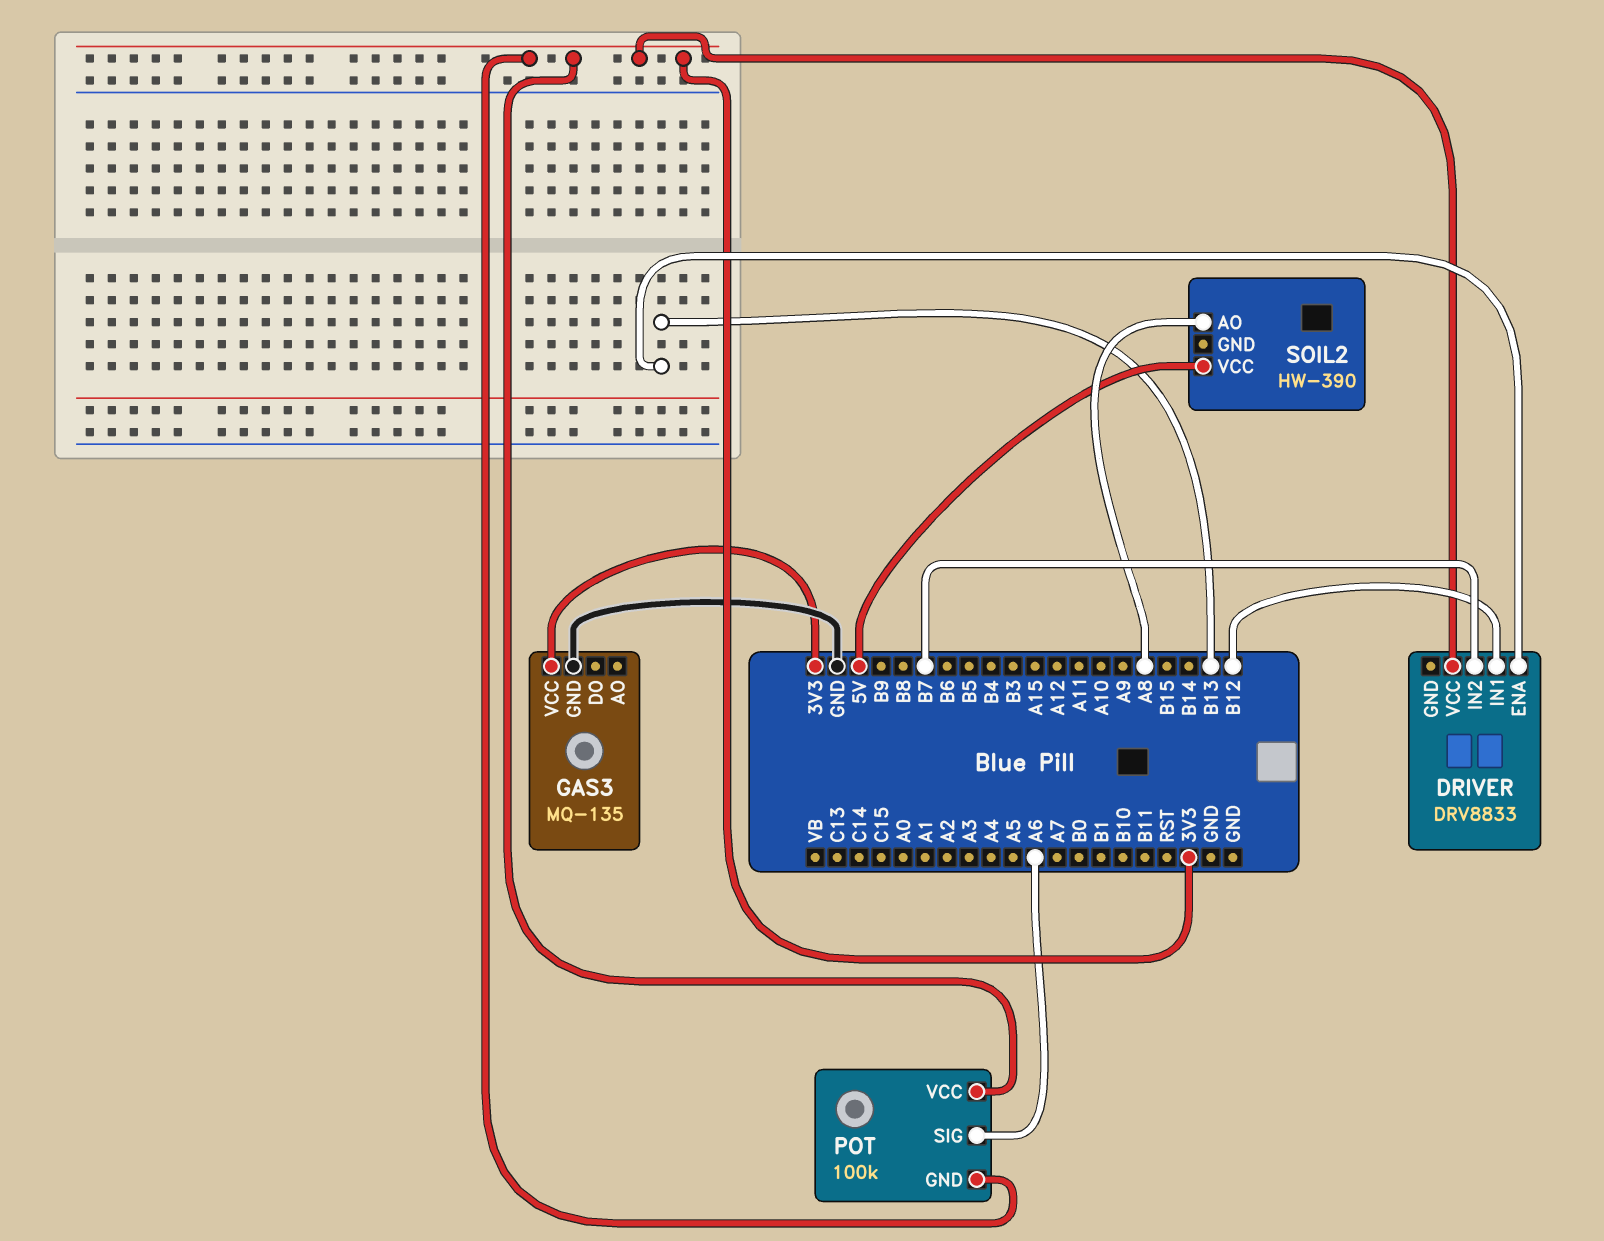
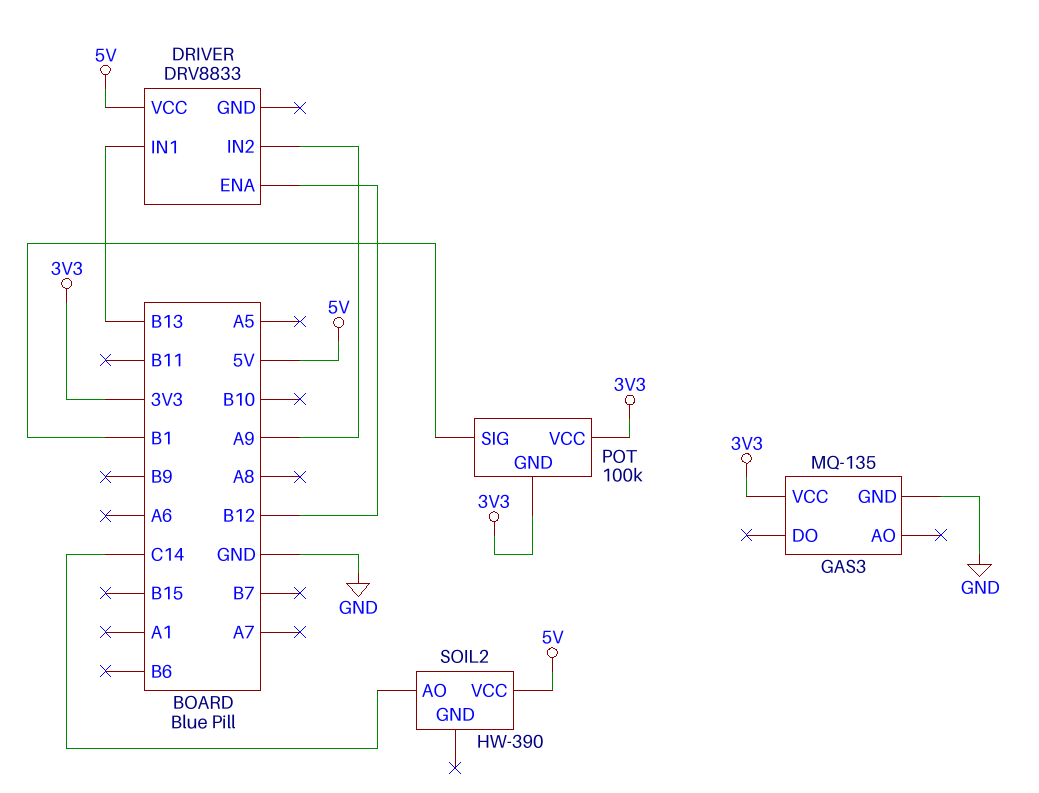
DRIVER pin ENA: B13 -> B12
DRIVER pin IN1: B12 -> B13
DRIVER pin IN2: B7 -> A9
DRIVER pin VCC: 3V3 -> 5V
POT pin SIG: A6 -> B1
SOIL2 pin AO: A8 -> C14

